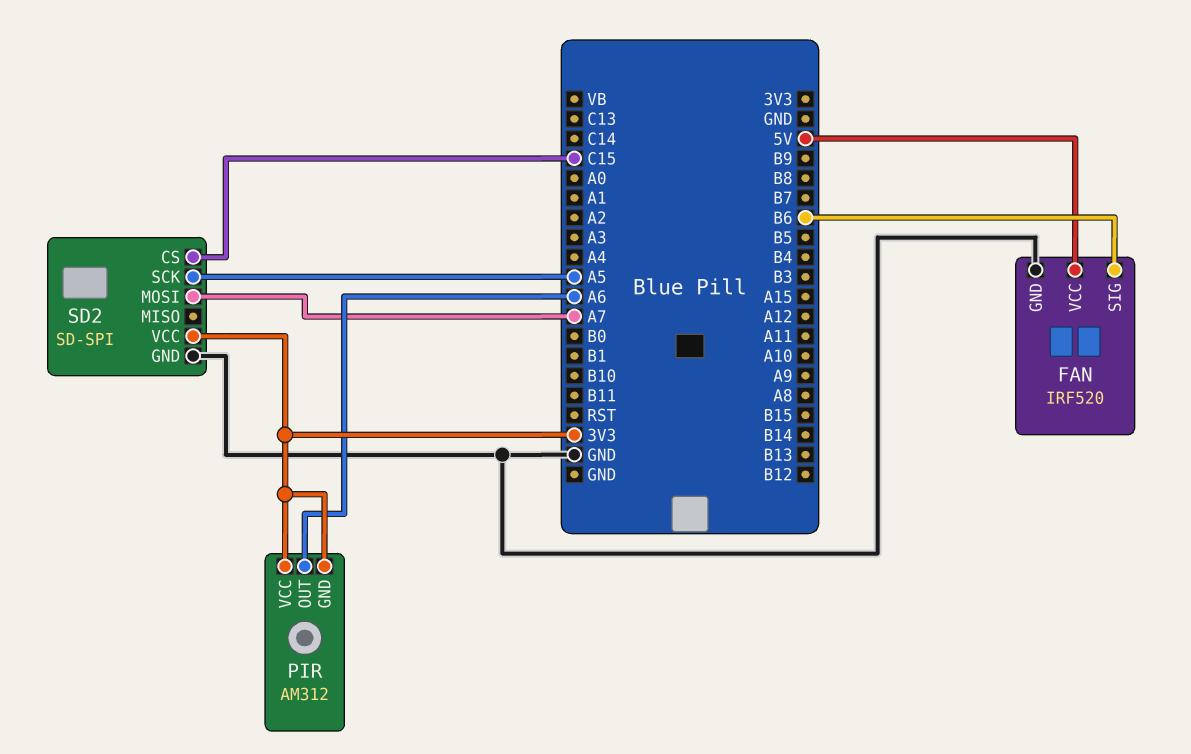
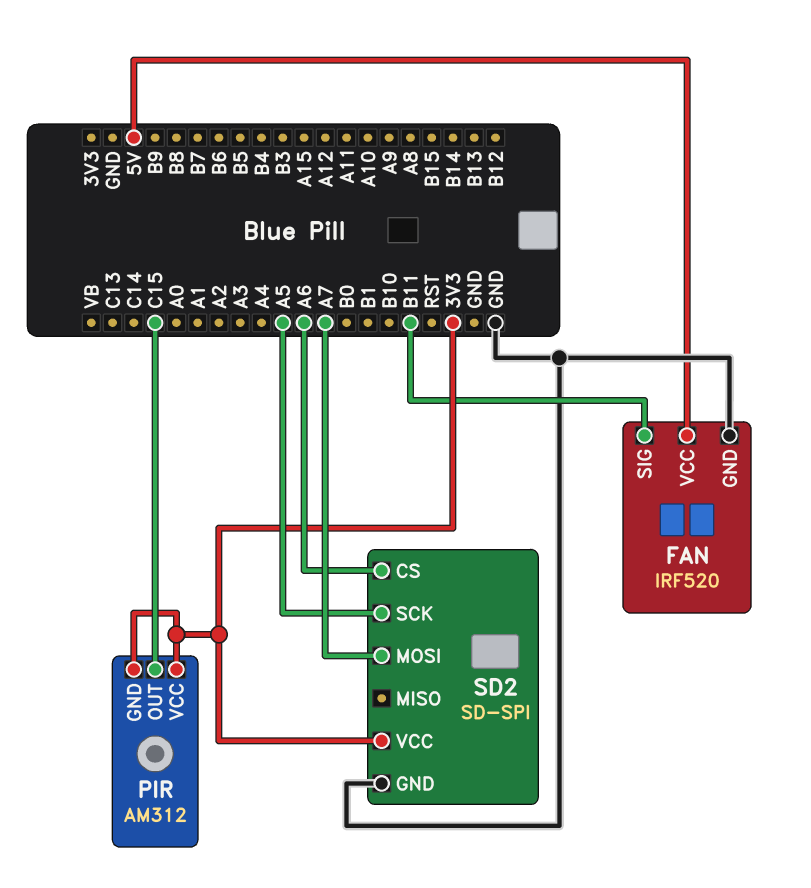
FAN pin SIG: B6 -> B11
PIR pin OUT: A6 -> C15
SD2 pin CS: C15 -> A6

